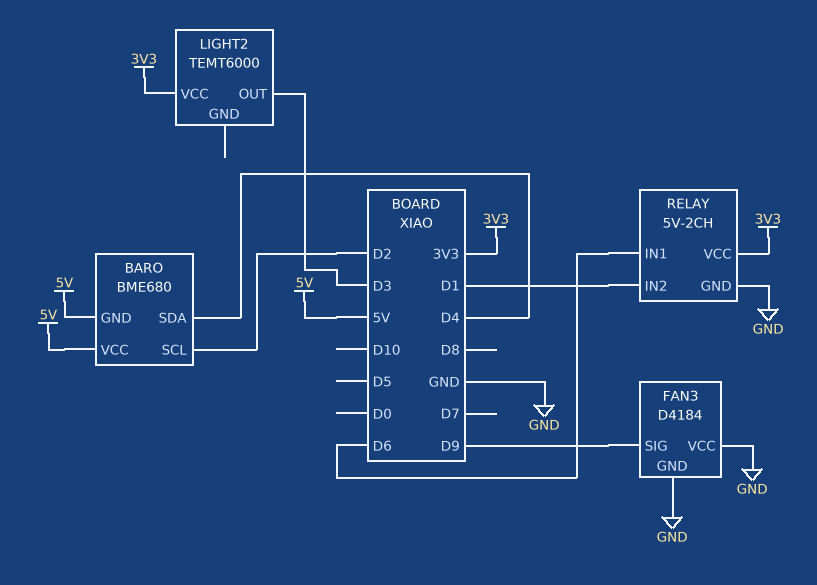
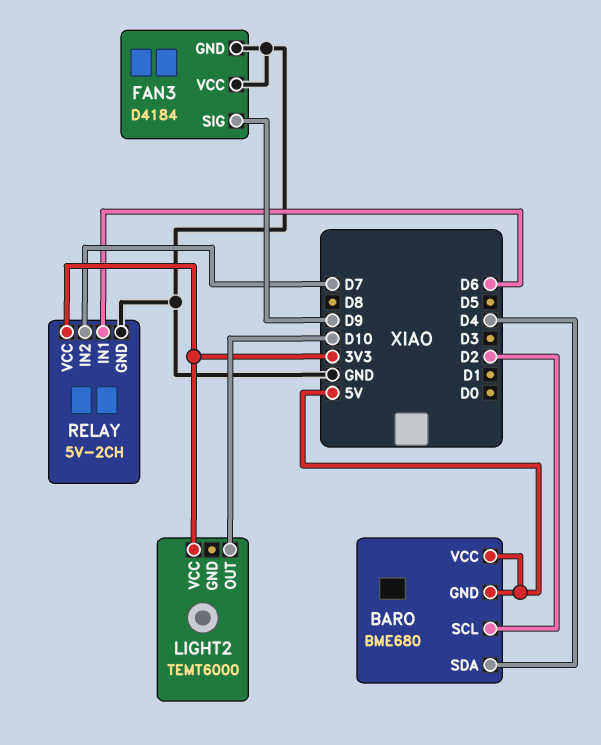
LIGHT2 pin OUT: D3 -> D10
RELAY pin IN2: D1 -> D7

